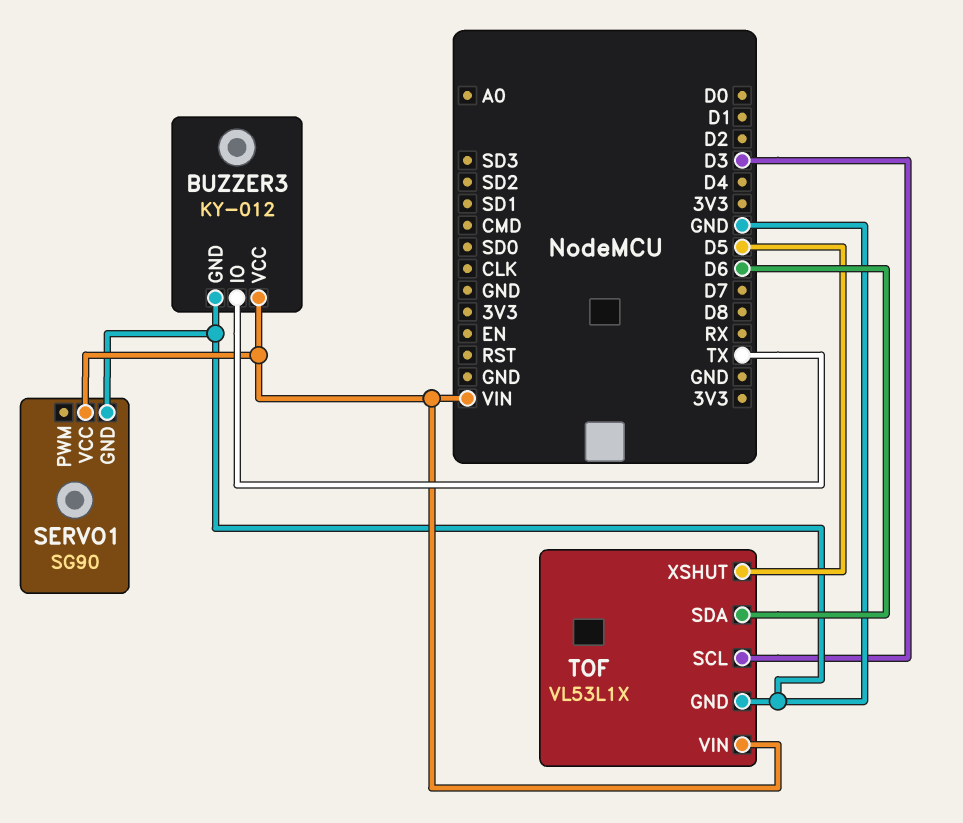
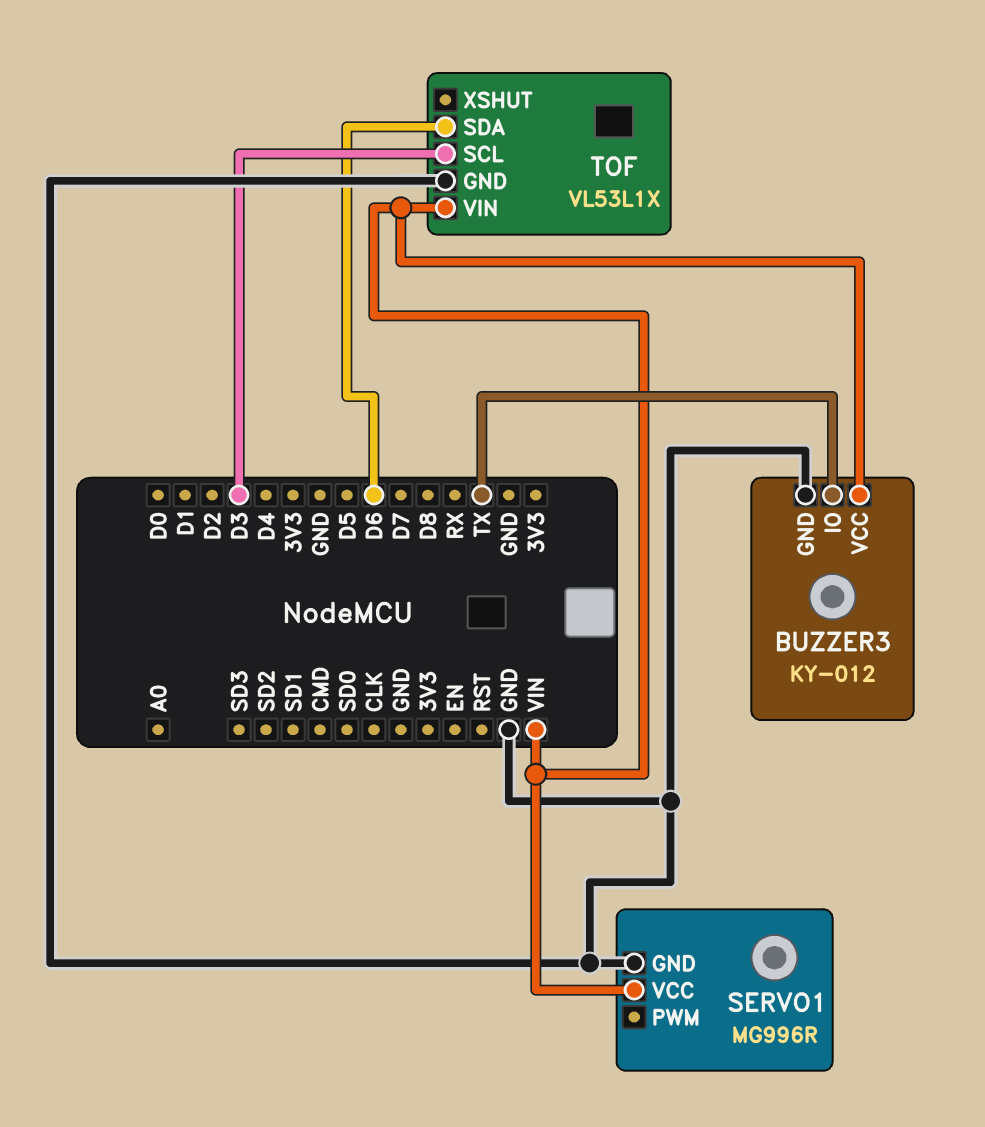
SERVO1: SG90 -> MG996R
TOF pin XSHUT: D5 -> none

